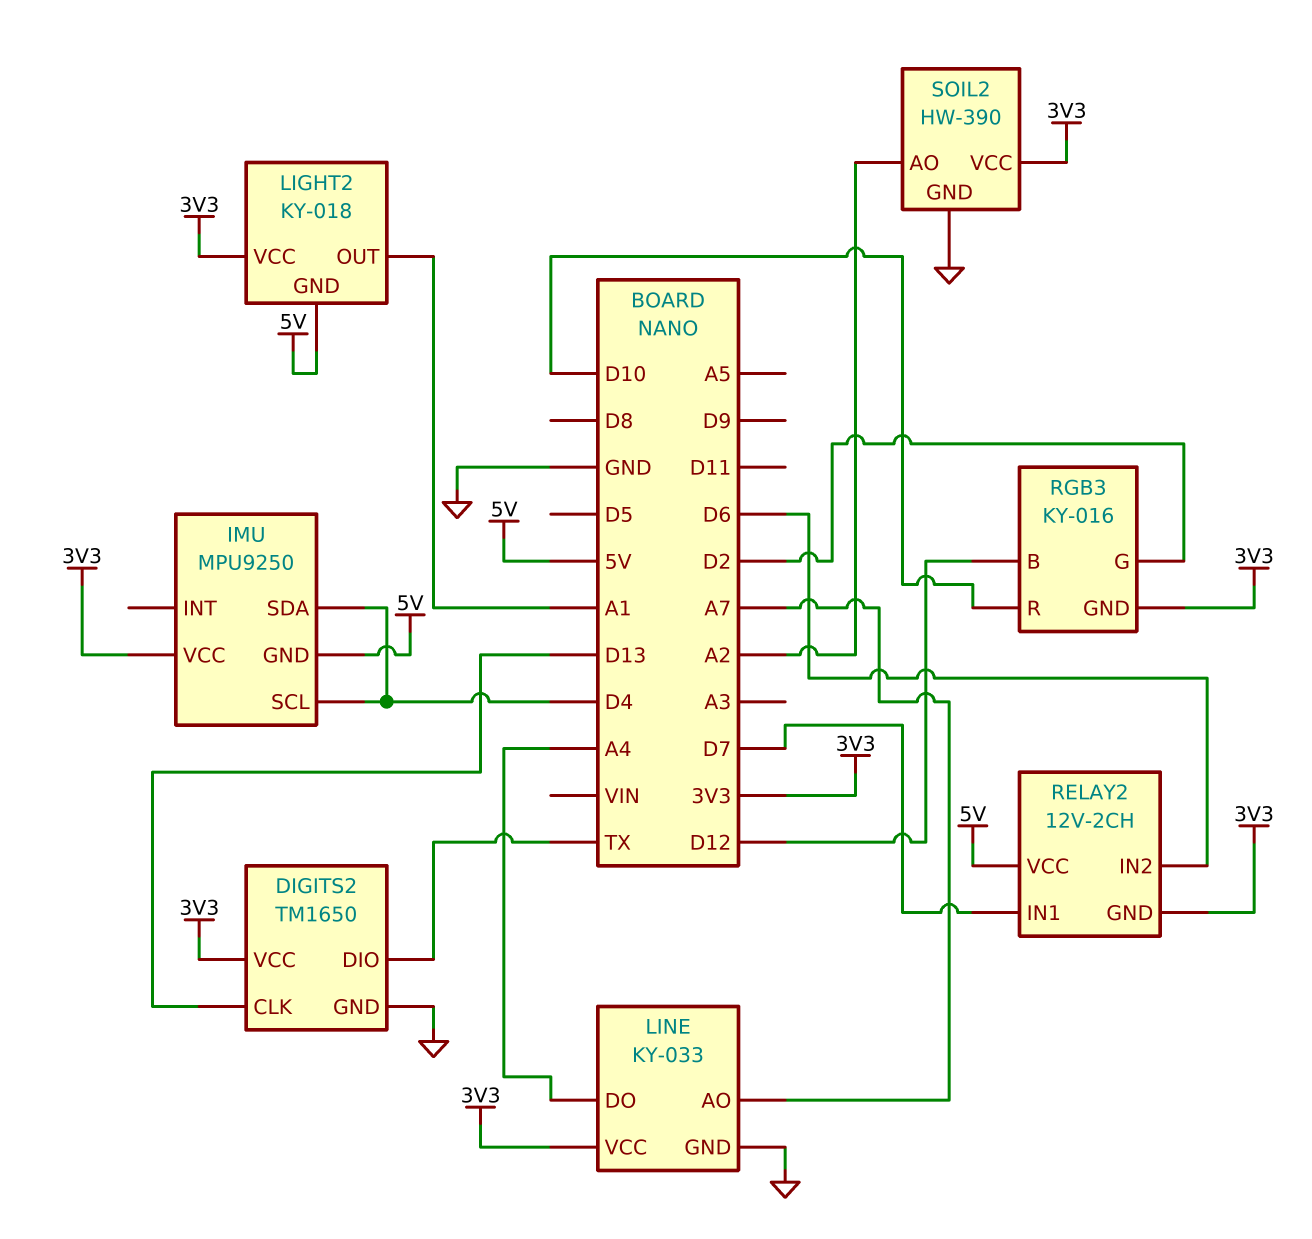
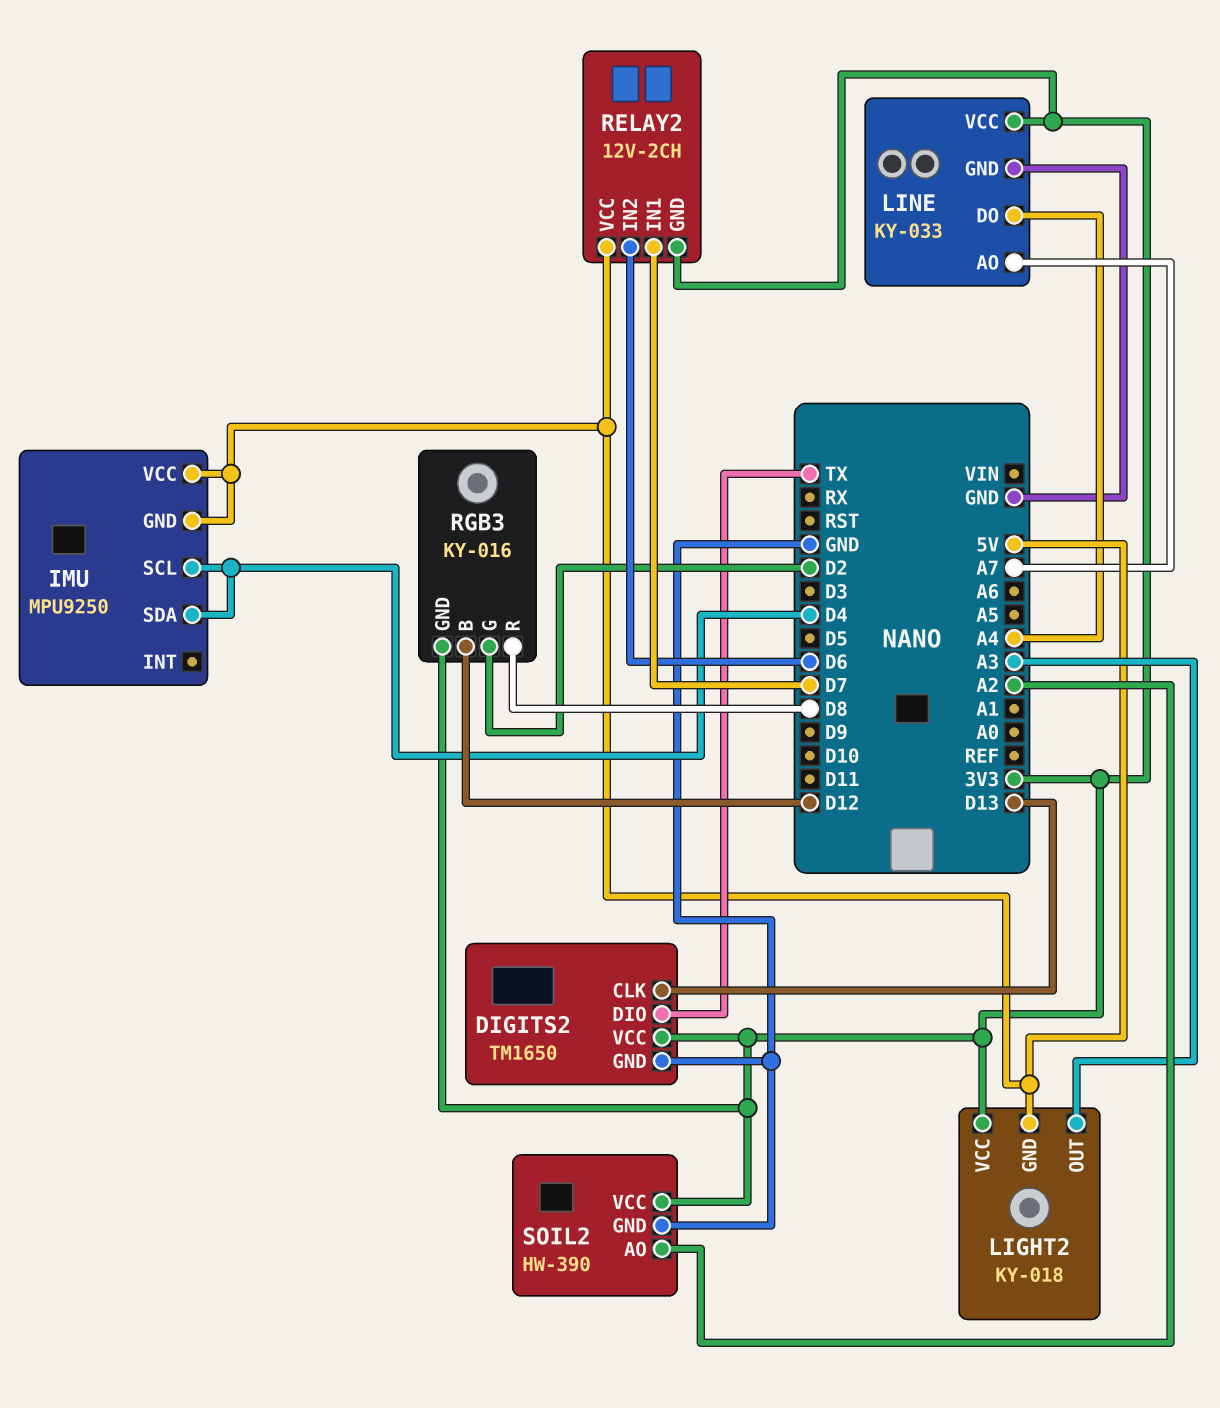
IMU pin VCC: 3V3 -> 5V
LIGHT2 pin OUT: A1 -> A3
RGB3 pin R: D10 -> D8

